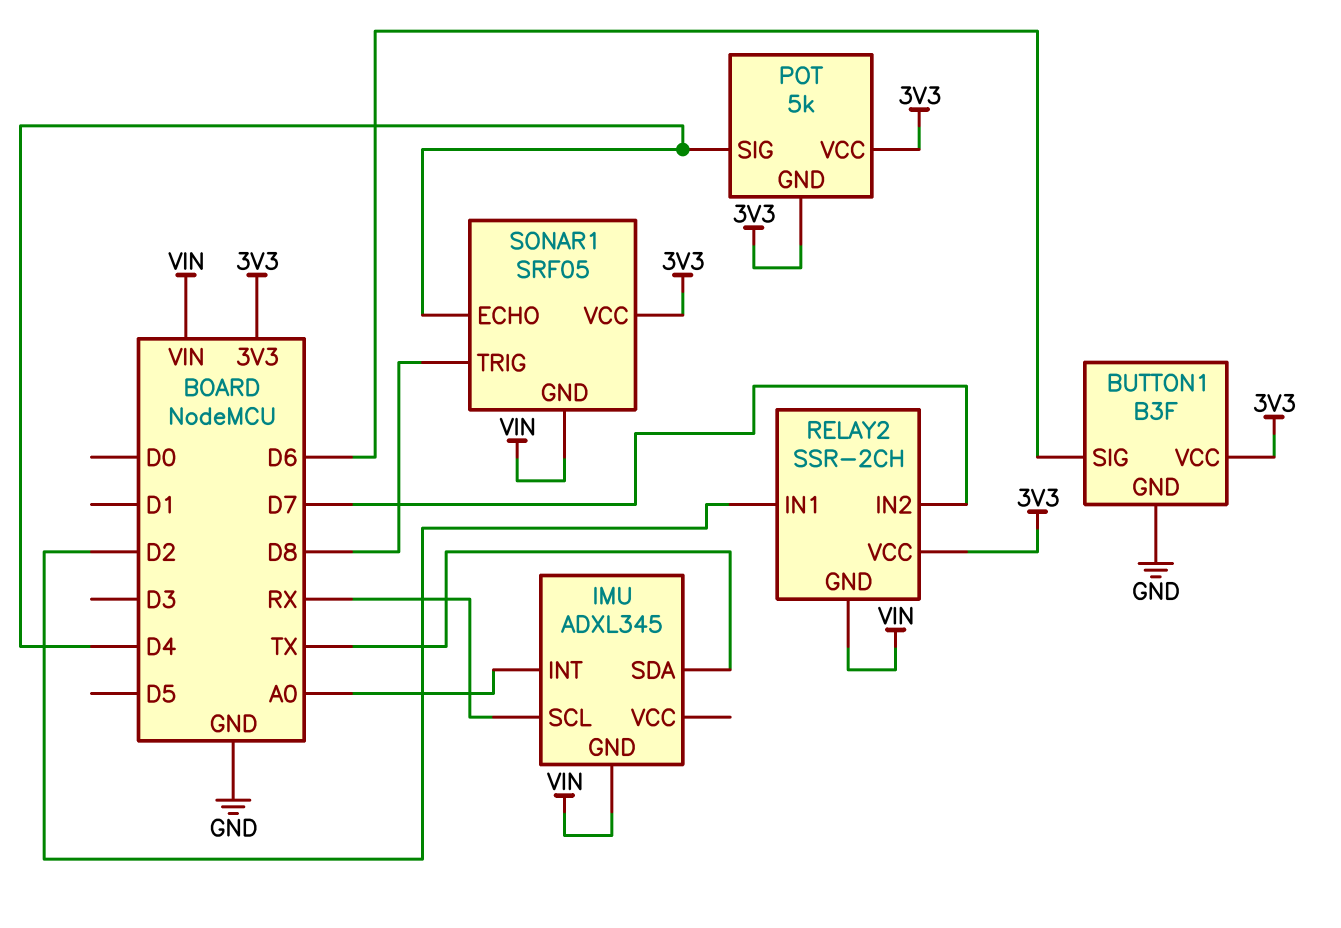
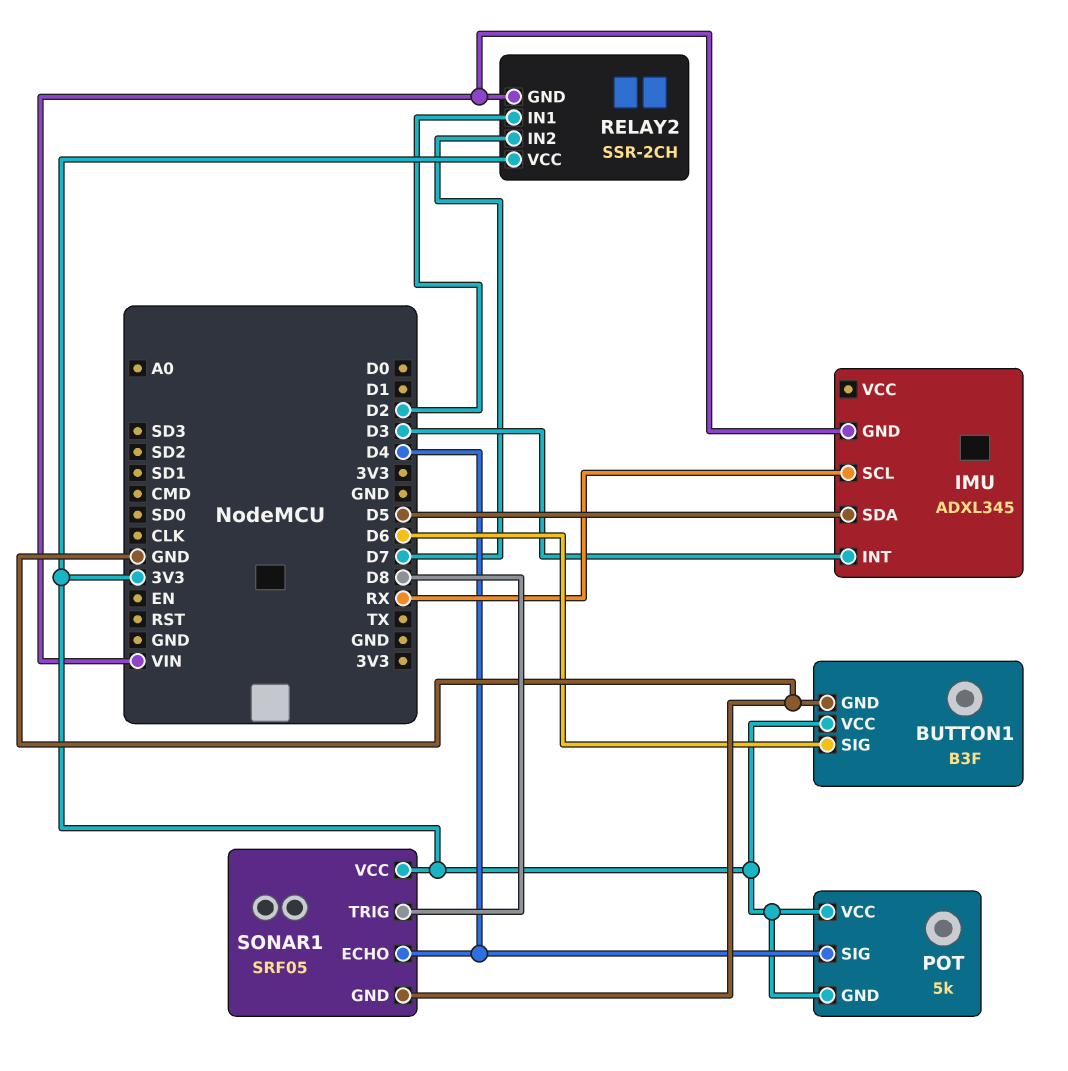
IMU pin INT: A0 -> D3
IMU pin SDA: TX -> D5
SONAR1 pin GND: VIN -> GND

